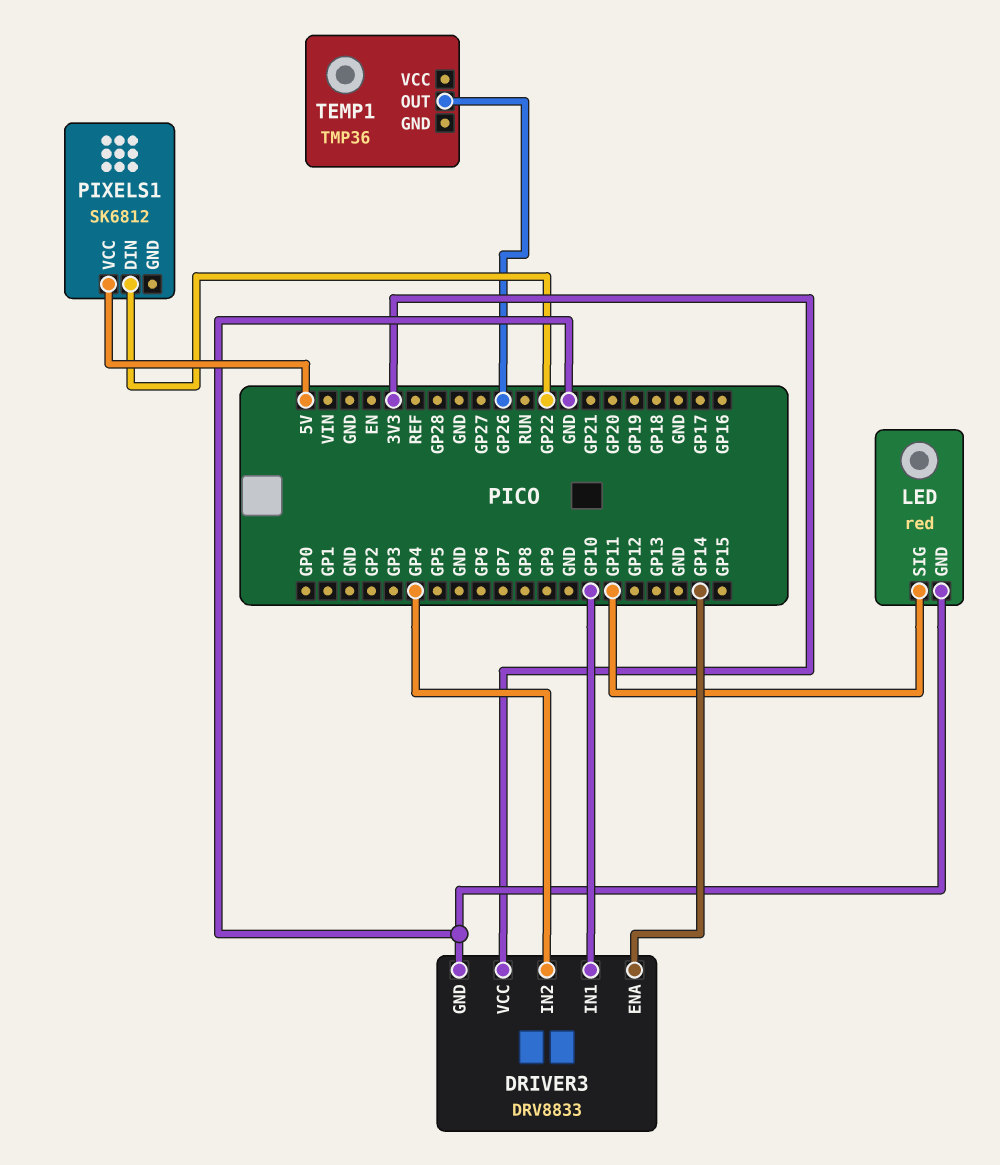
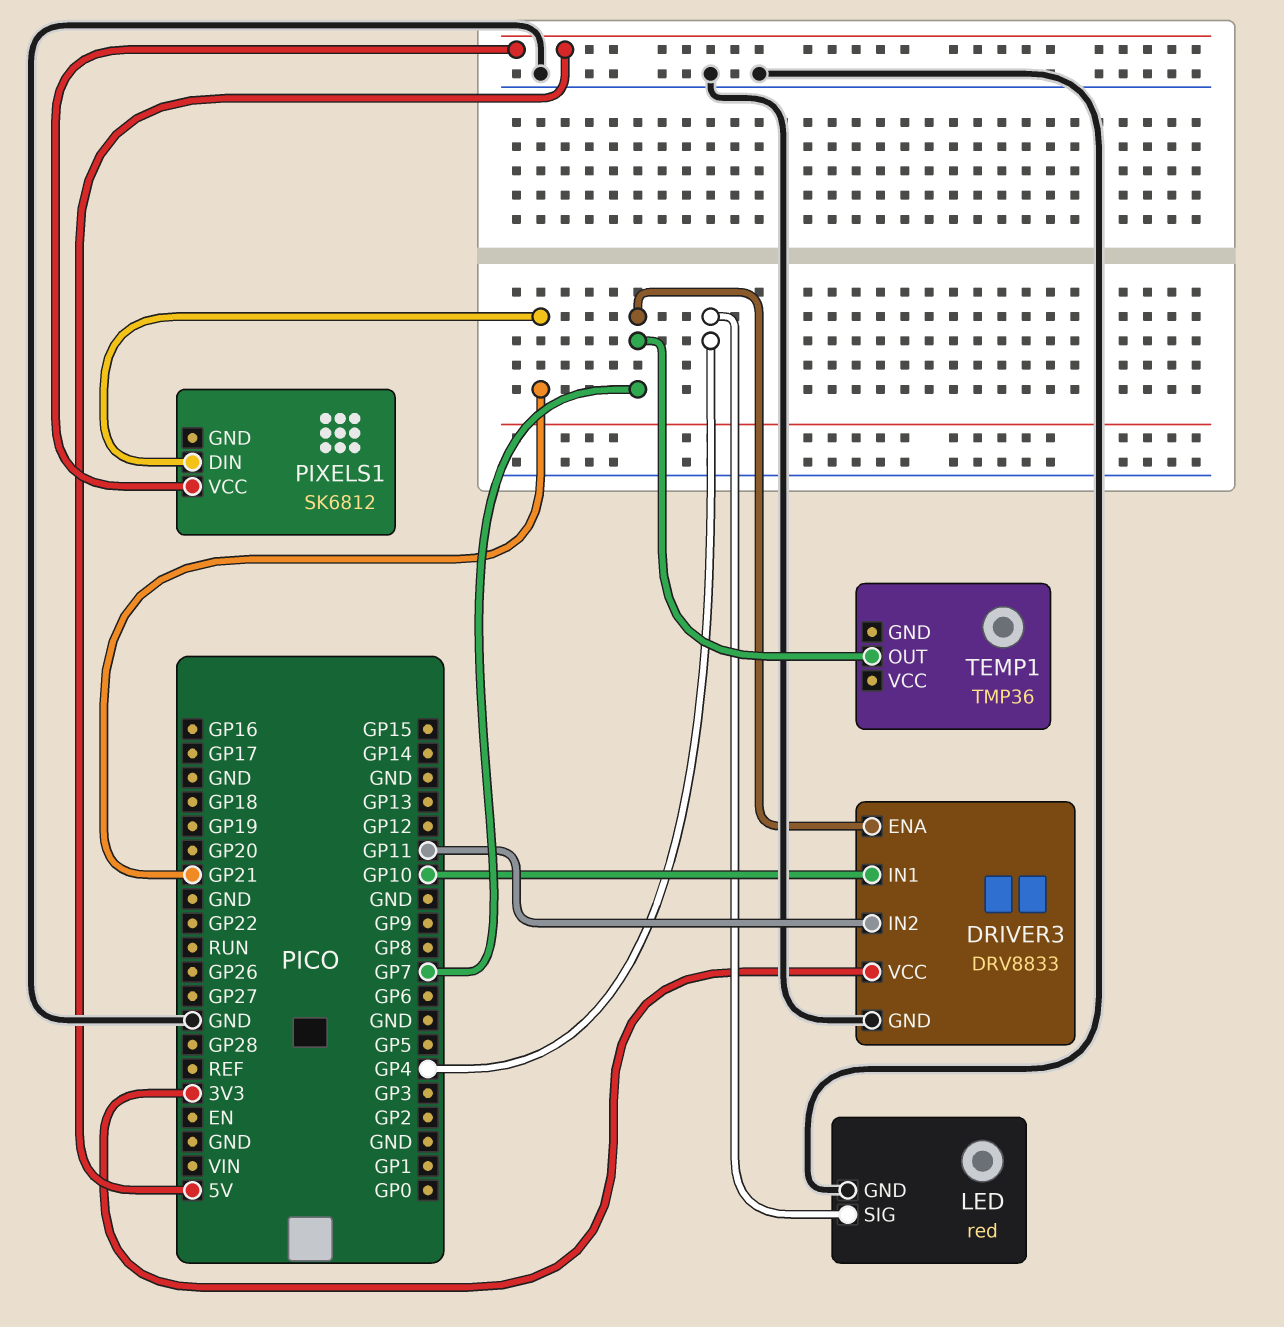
DRIVER3 pin ENA: GP14 -> GP7
DRIVER3 pin IN2: GP4 -> GP11
LED pin SIG: GP11 -> GP4
PIXELS1 pin DIN: GP22 -> GP21
TEMP1 pin OUT: GP26 -> GP7

